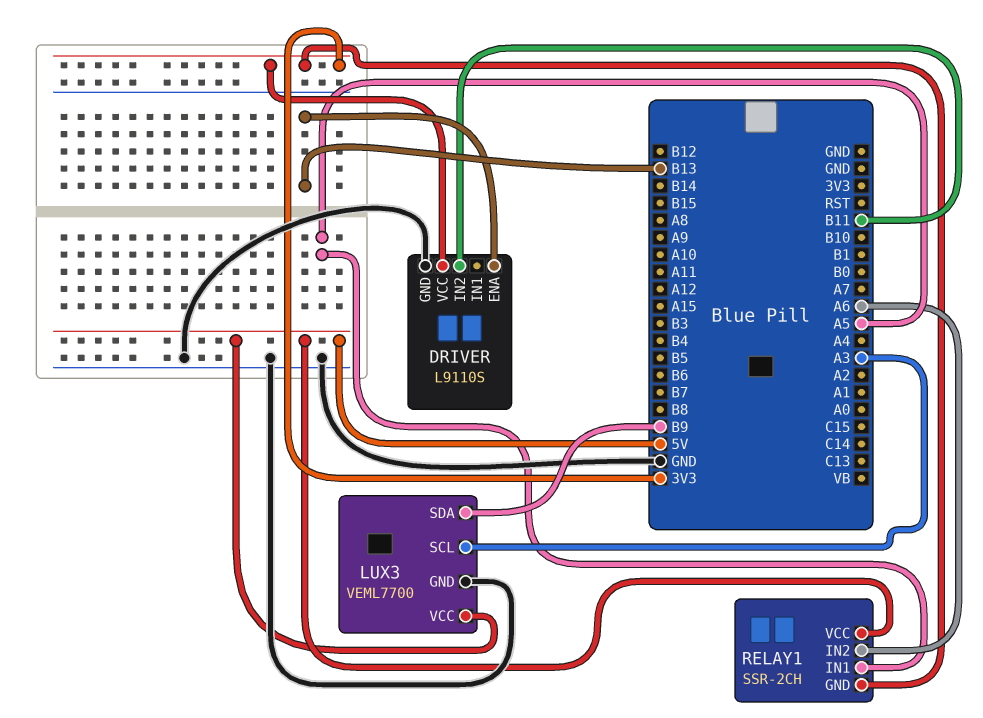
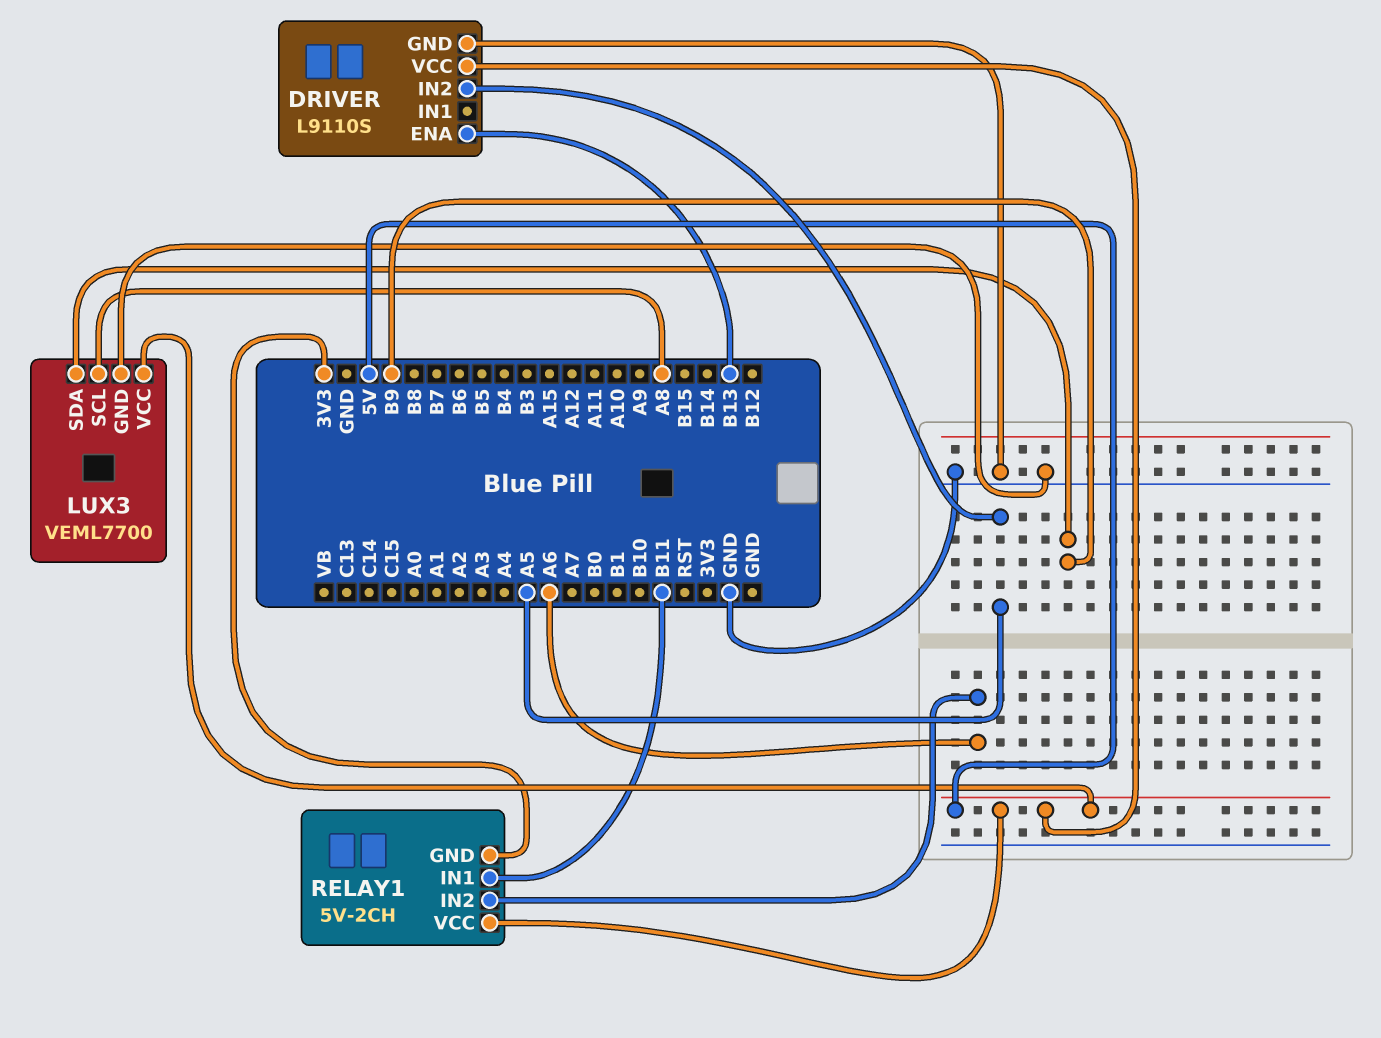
DRIVER pin IN2: B11 -> A5
DRIVER pin VCC: 3V3 -> 5V
LUX3 pin SCL: A3 -> A8
RELAY1: SSR-2CH -> 5V-2CH
RELAY1 pin IN1: A5 -> B11

